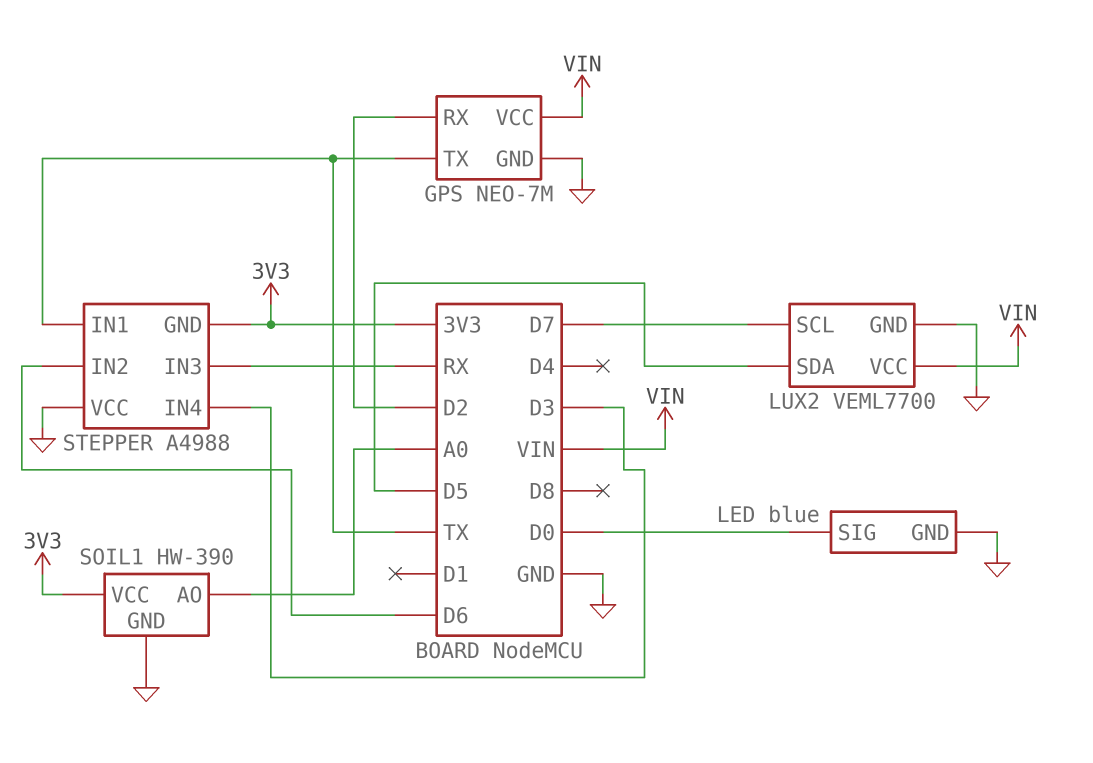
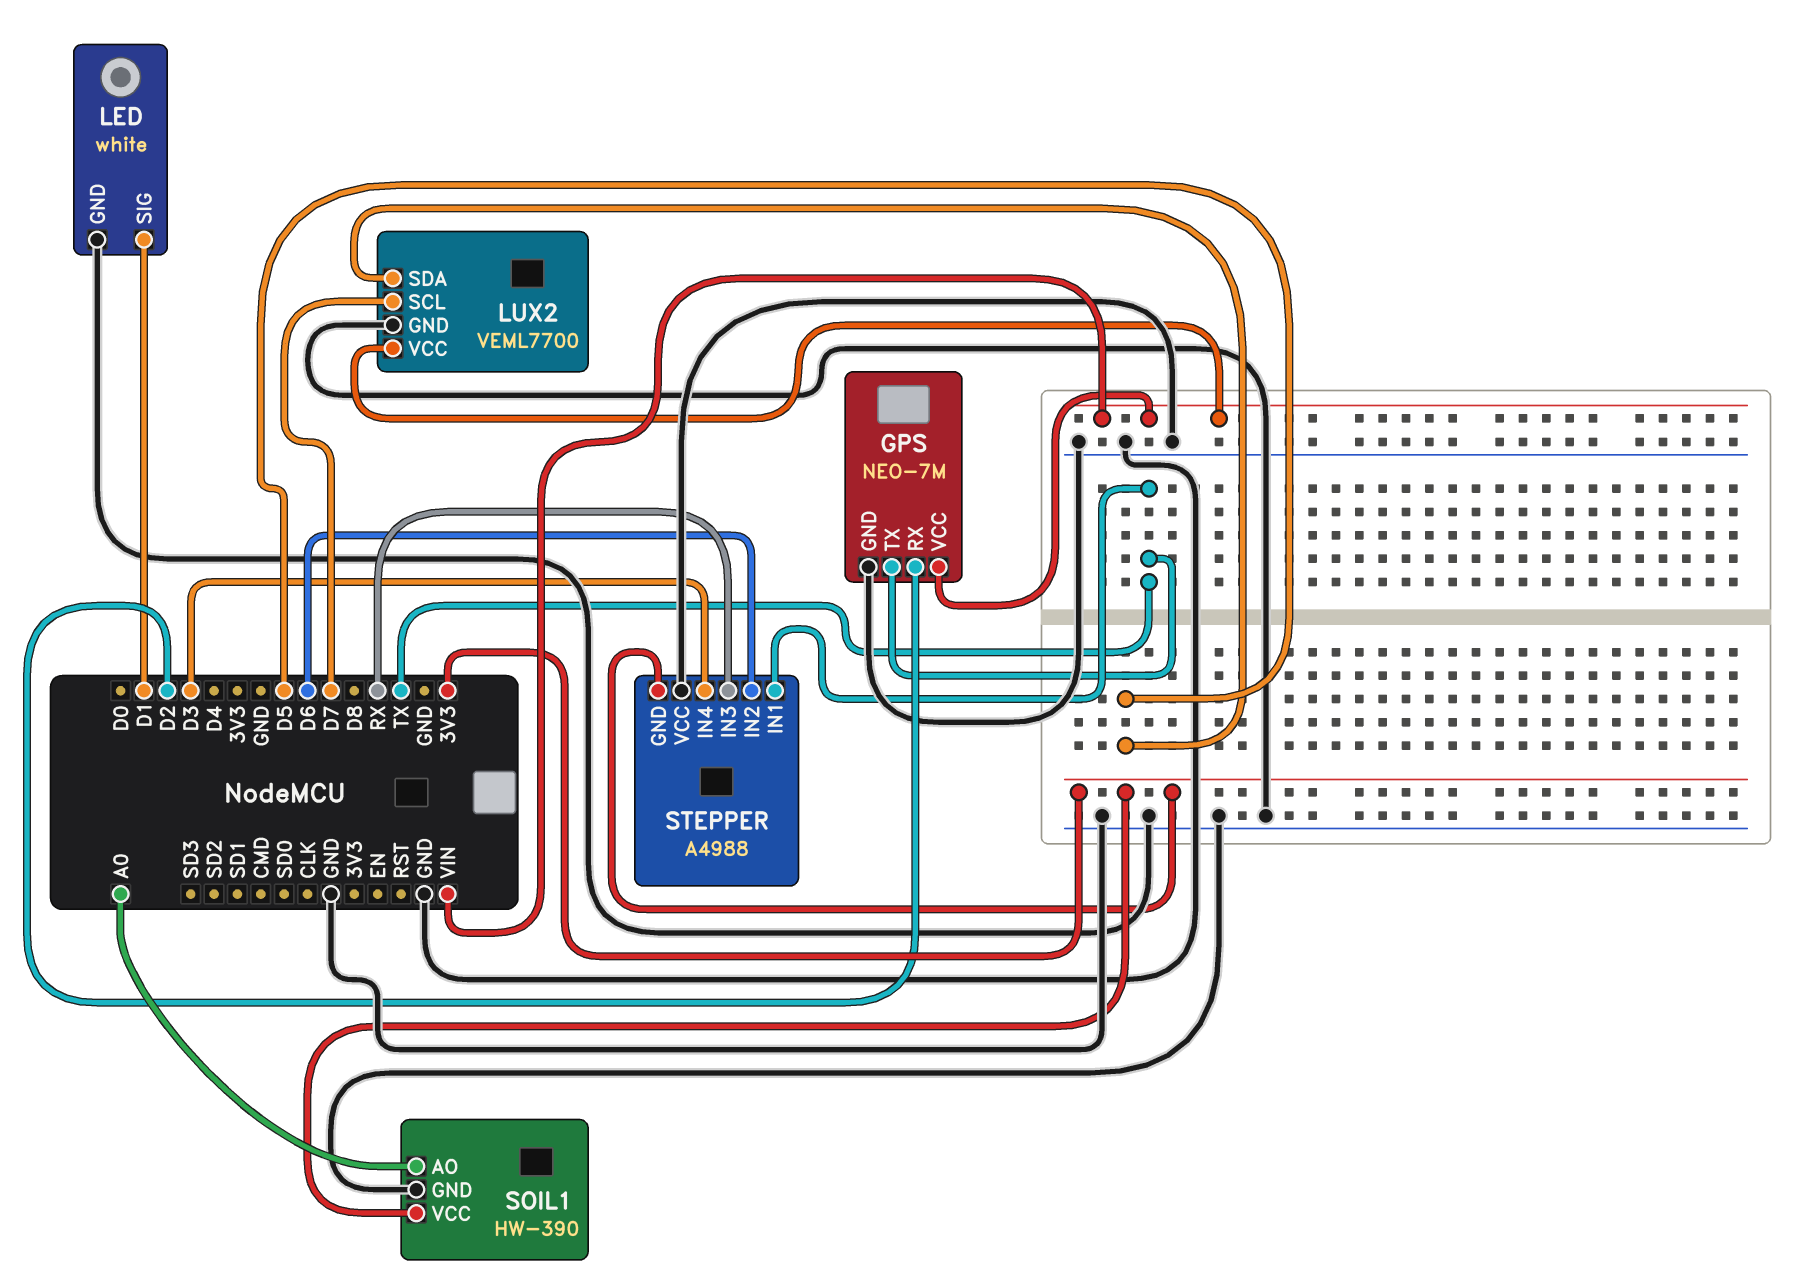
LED: blue -> white
LED pin SIG: D0 -> D1

